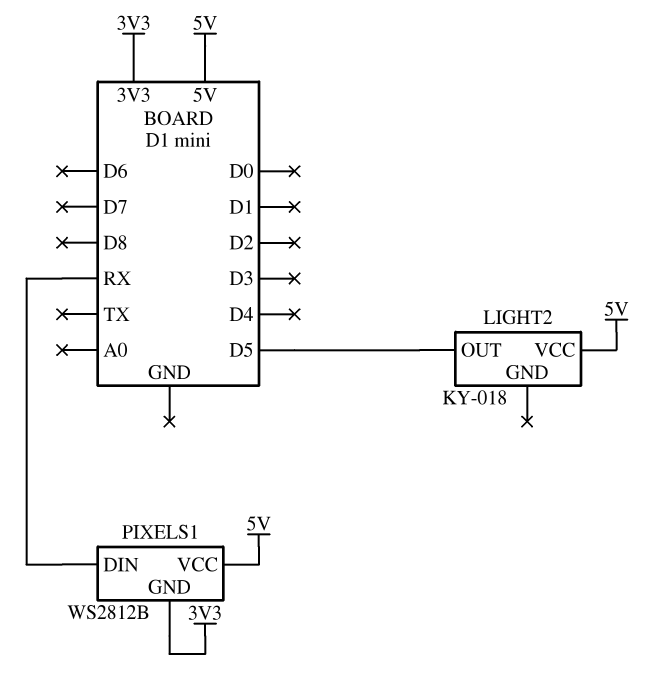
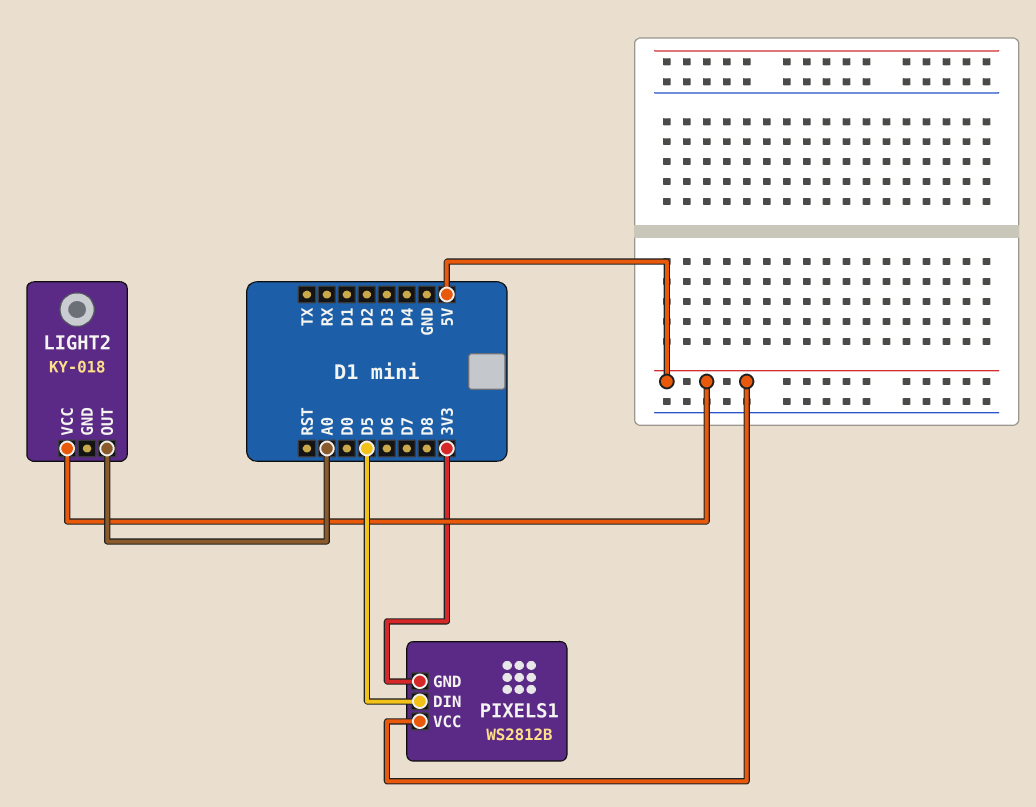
LIGHT2 pin OUT: D5 -> A0
PIXELS1 pin DIN: RX -> D5

